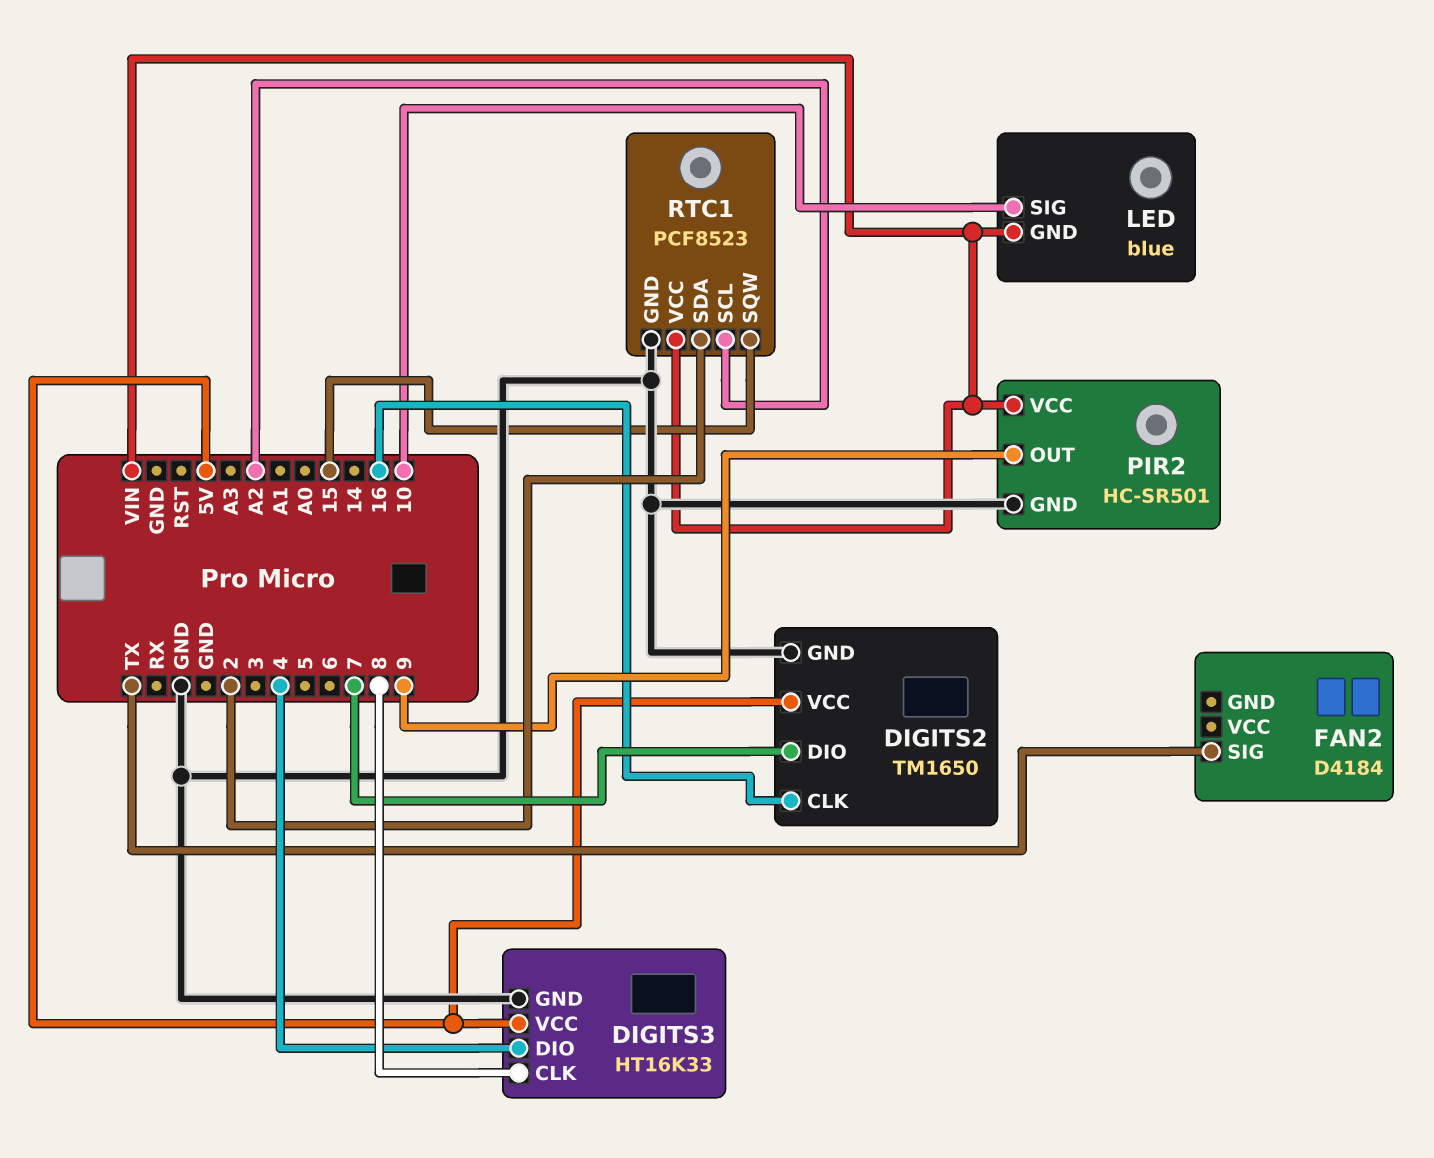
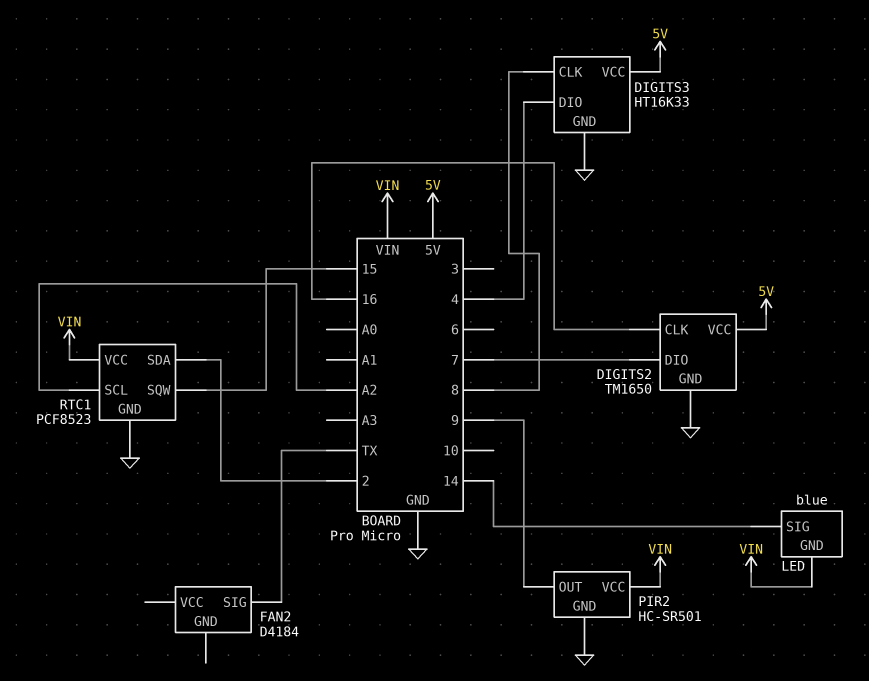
LED pin SIG: 10 -> 14

